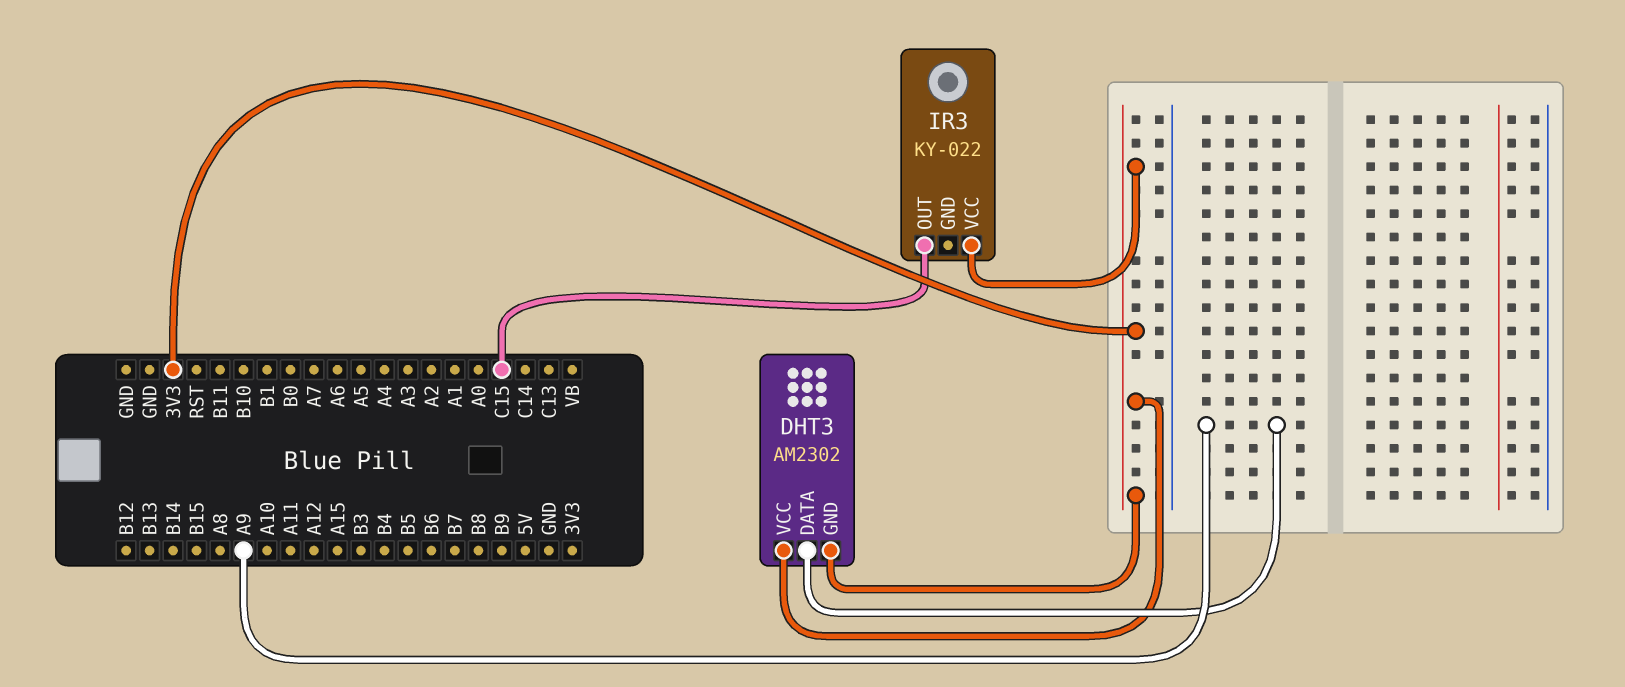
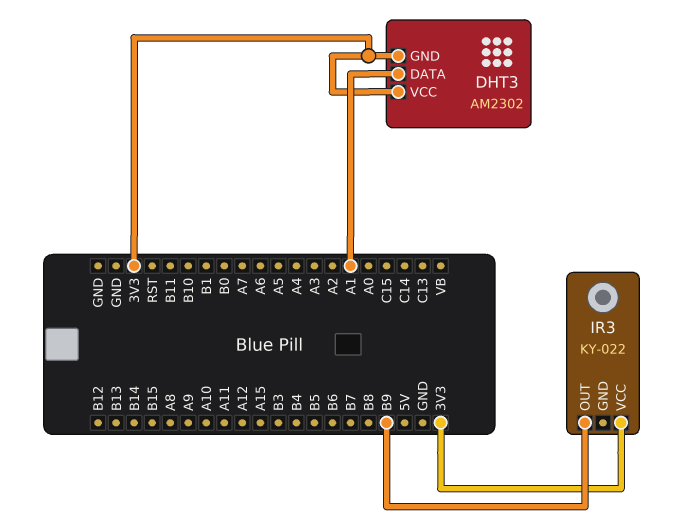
DHT3 pin DATA: A9 -> A1
IR3 pin OUT: C15 -> B9

